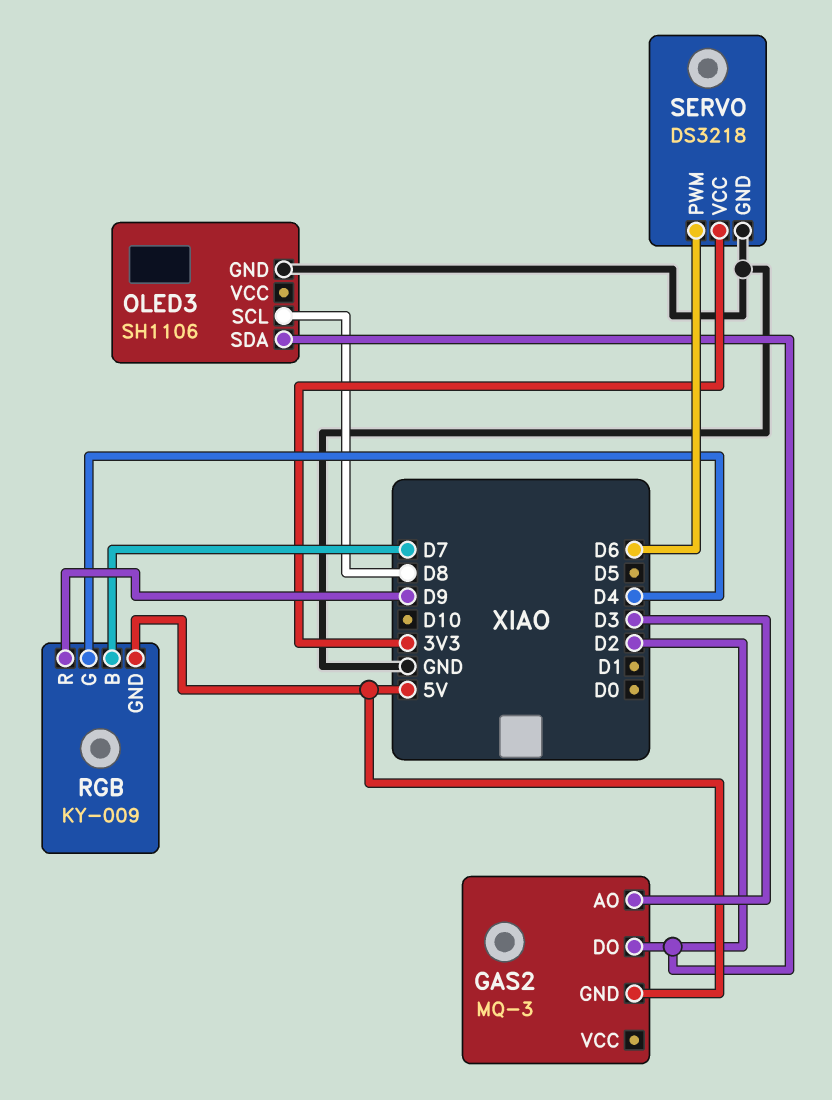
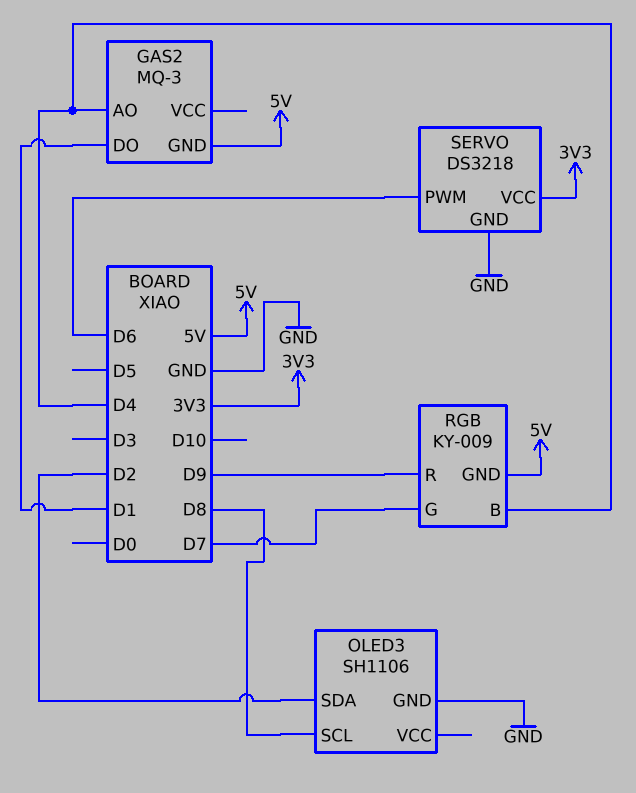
GAS2 pin AO: D3 -> D4
GAS2 pin DO: D2 -> D1
RGB pin B: D7 -> D4
RGB pin G: D4 -> D7

